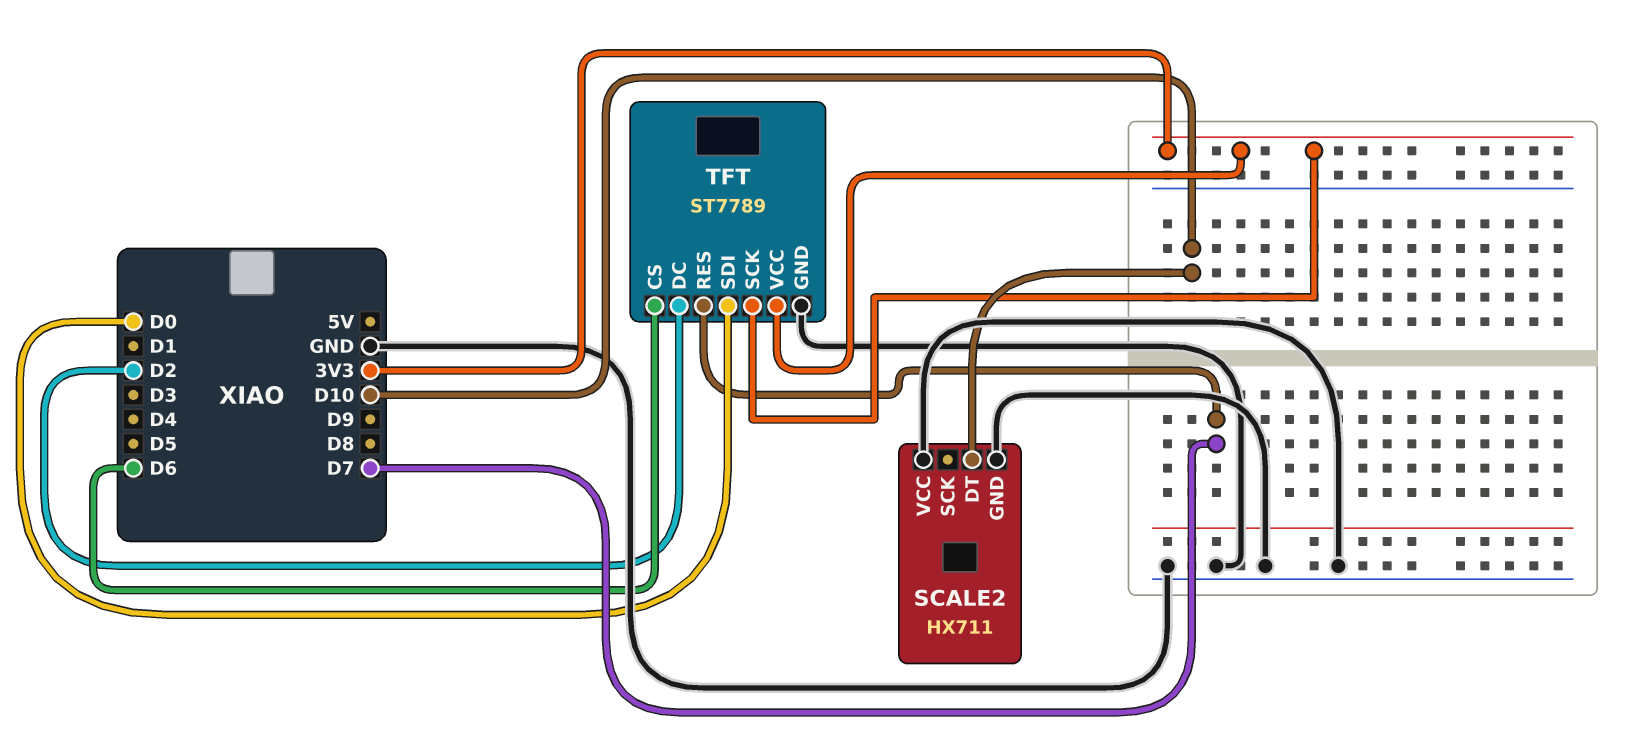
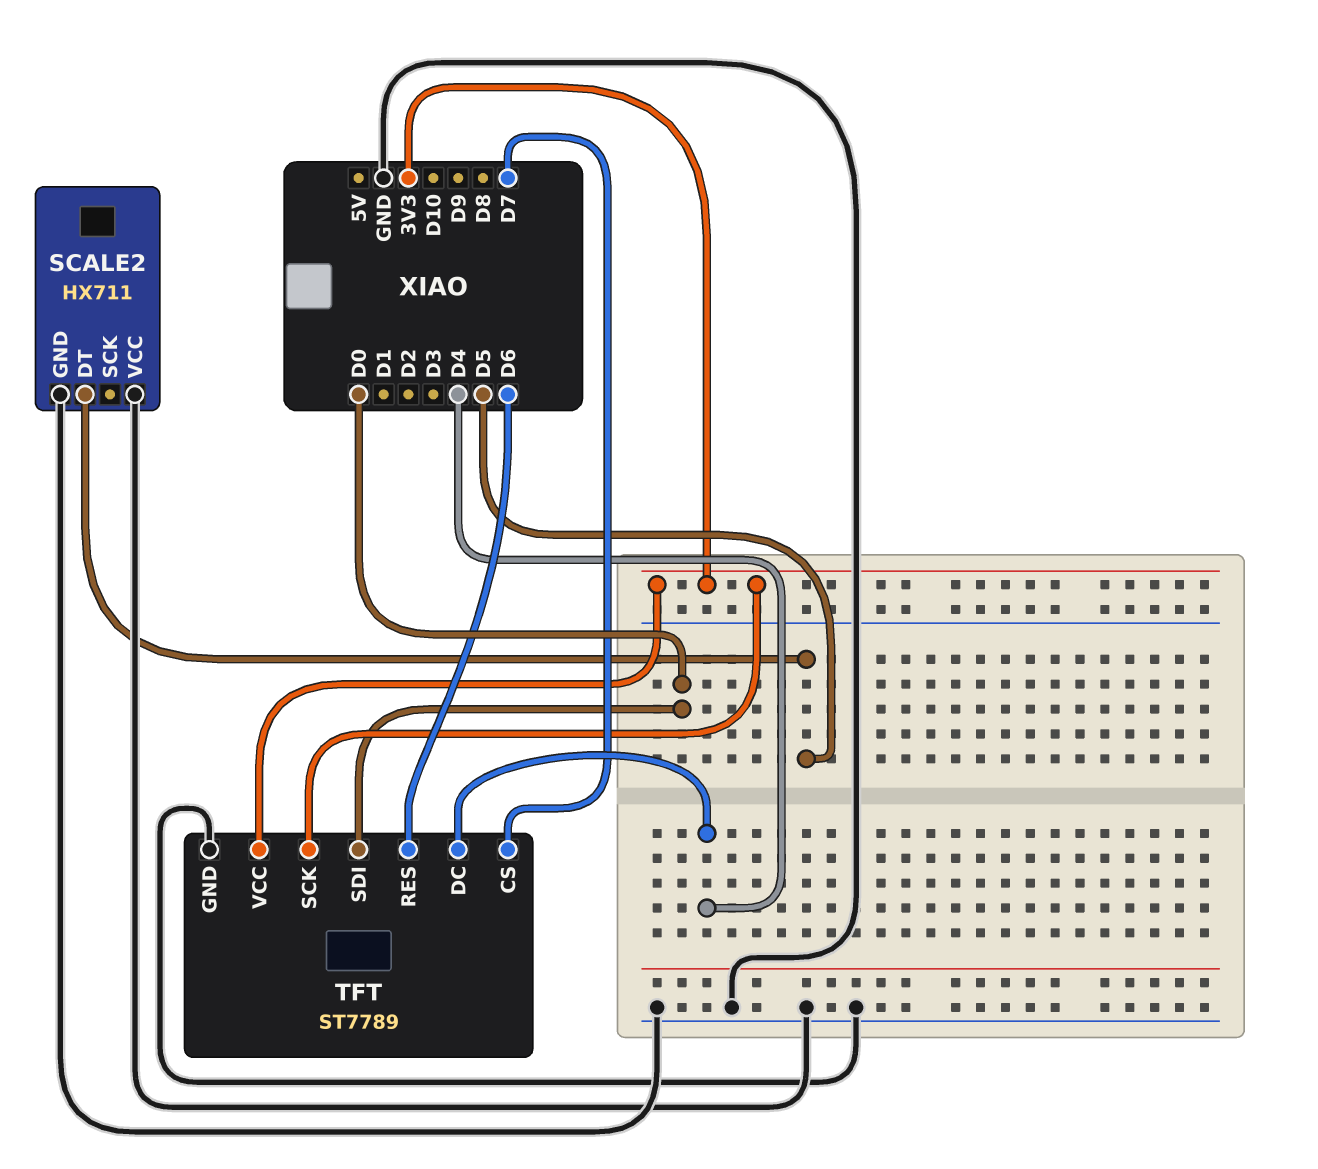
SCALE2 pin DT: D10 -> D5
TFT pin CS: D6 -> D7
TFT pin DC: D2 -> D4
TFT pin RES: D7 -> D6

